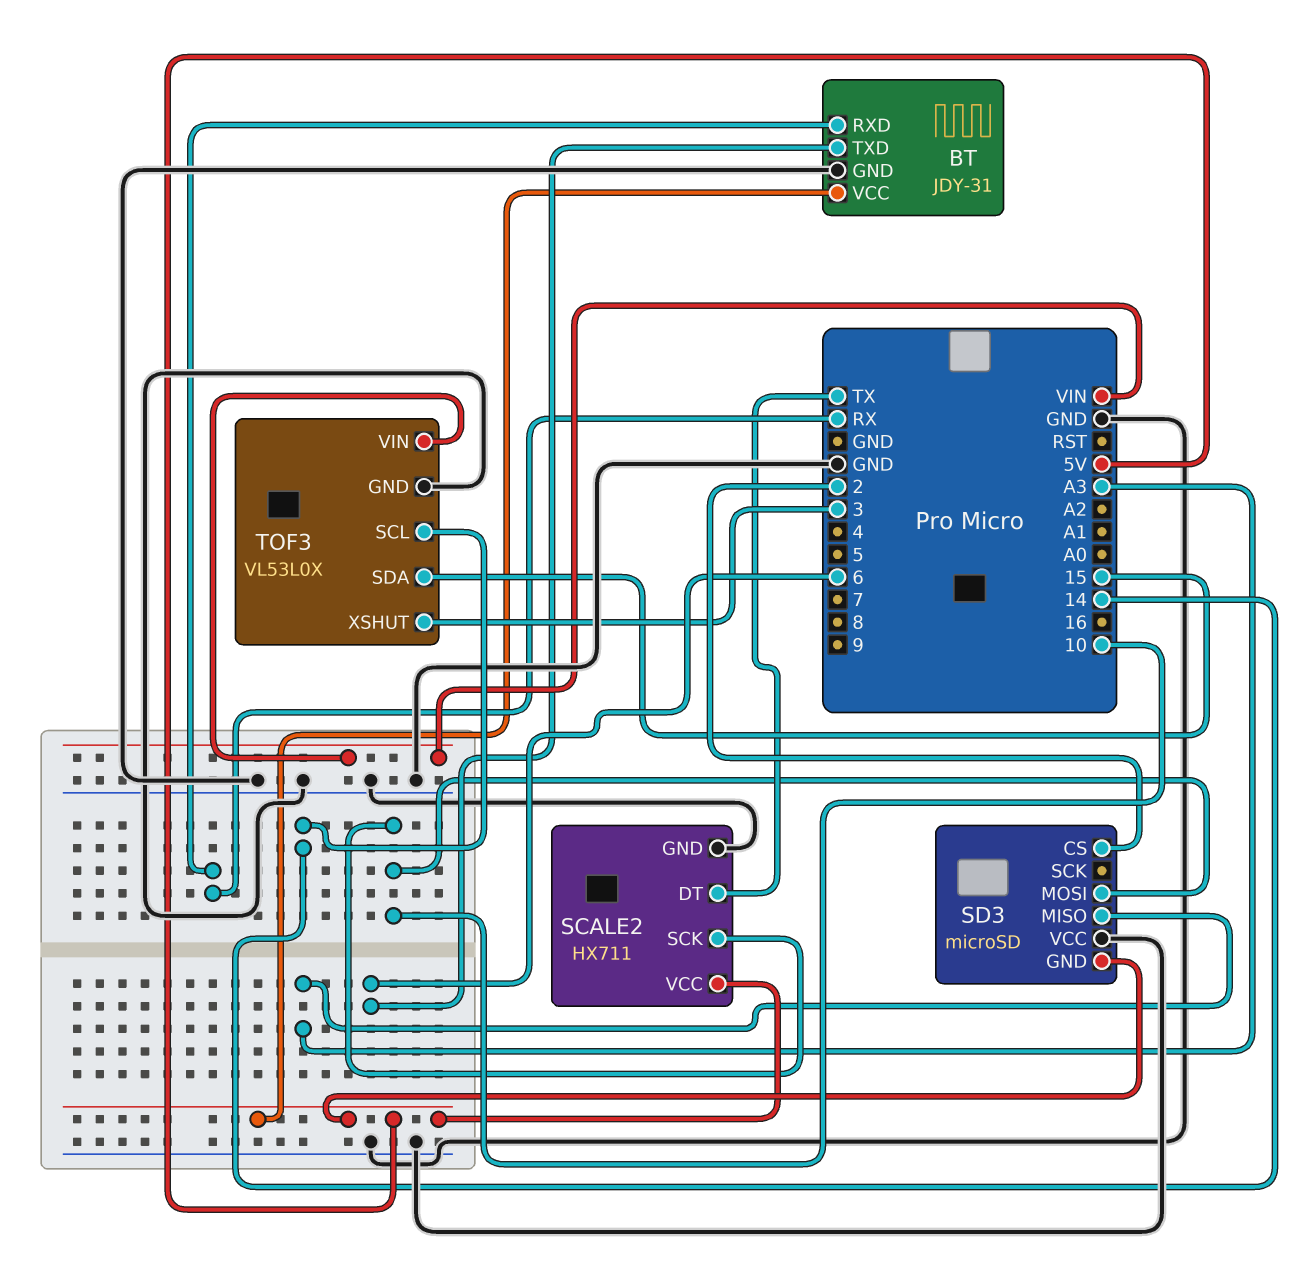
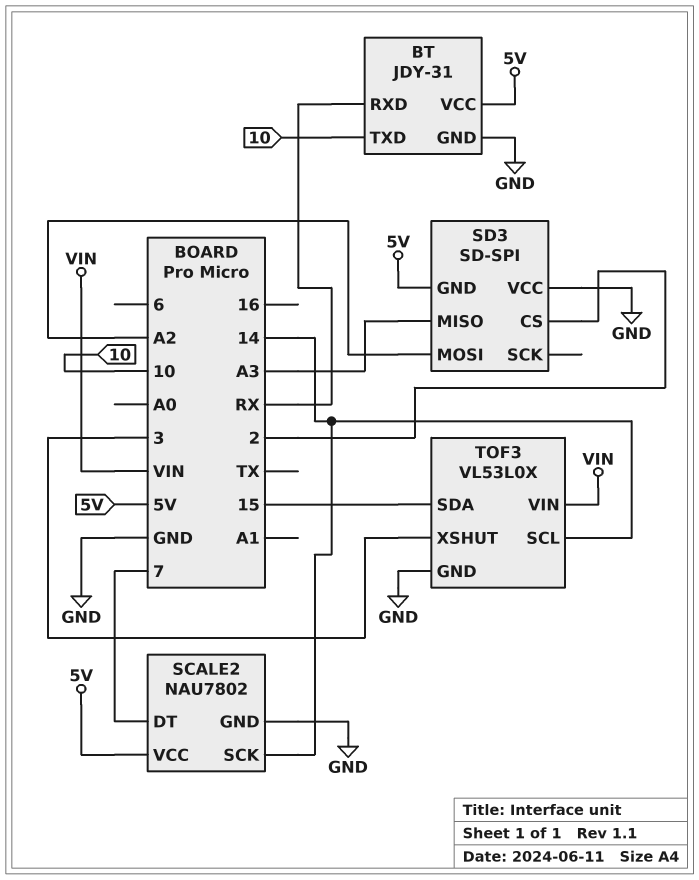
BT pin TXD: 6 -> 10
SCALE2: HX711 -> NAU7802
SCALE2 pin DT: TX -> 7
SCALE2 pin SCK: 10 -> 14
SD3: microSD -> SD-SPI
SD3 pin MOSI: 10 -> A2

